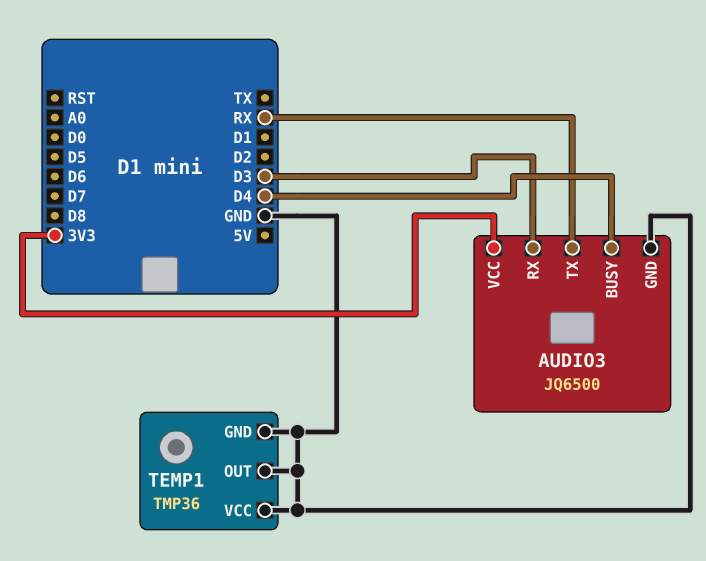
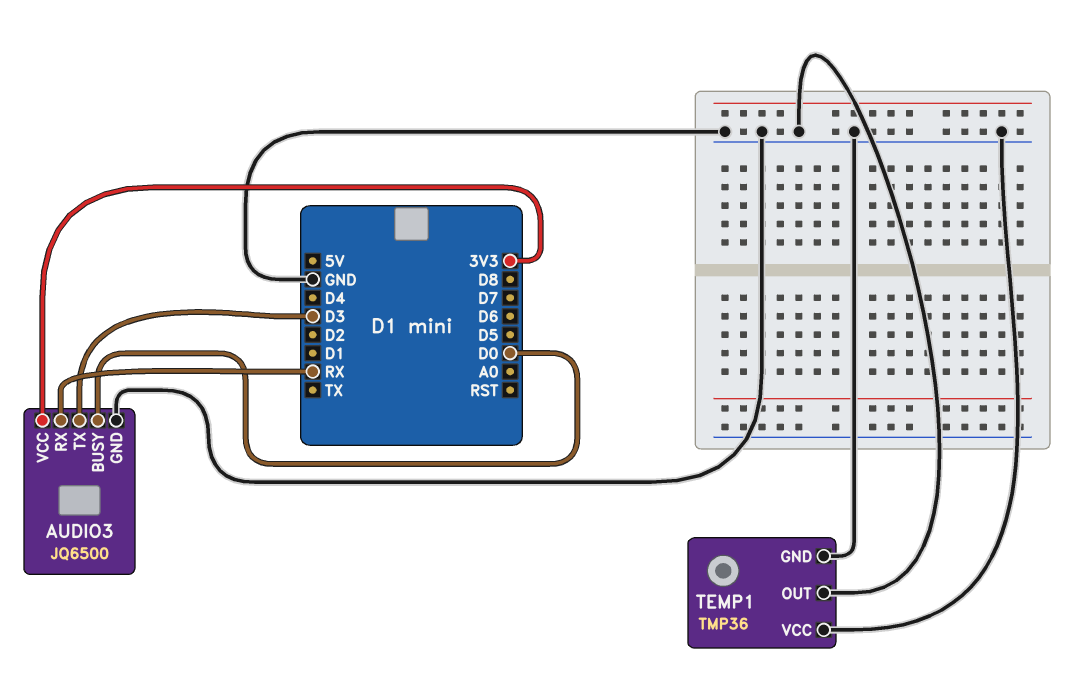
AUDIO3 pin BUSY: D4 -> D0
AUDIO3 pin RX: D3 -> RX
AUDIO3 pin TX: RX -> D3

